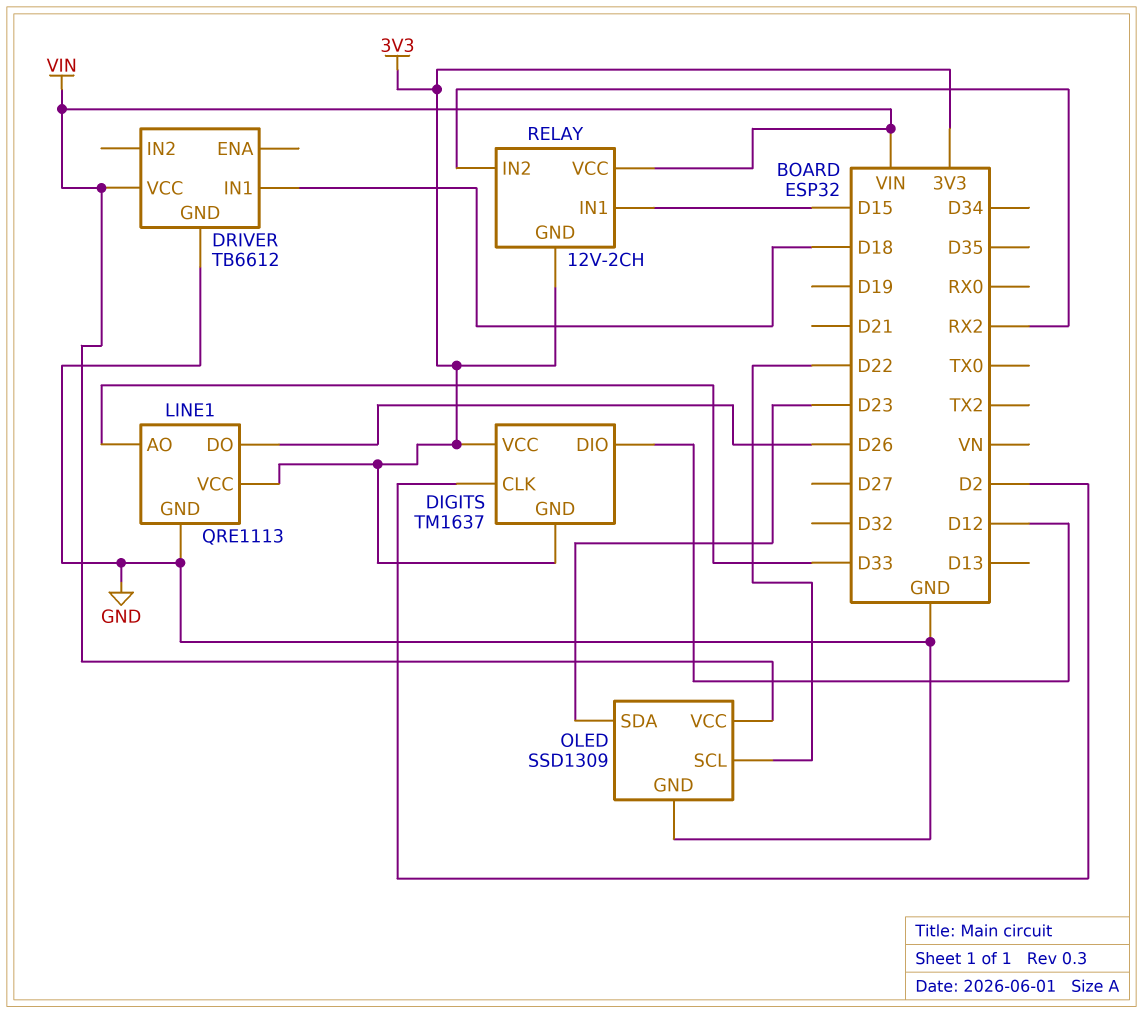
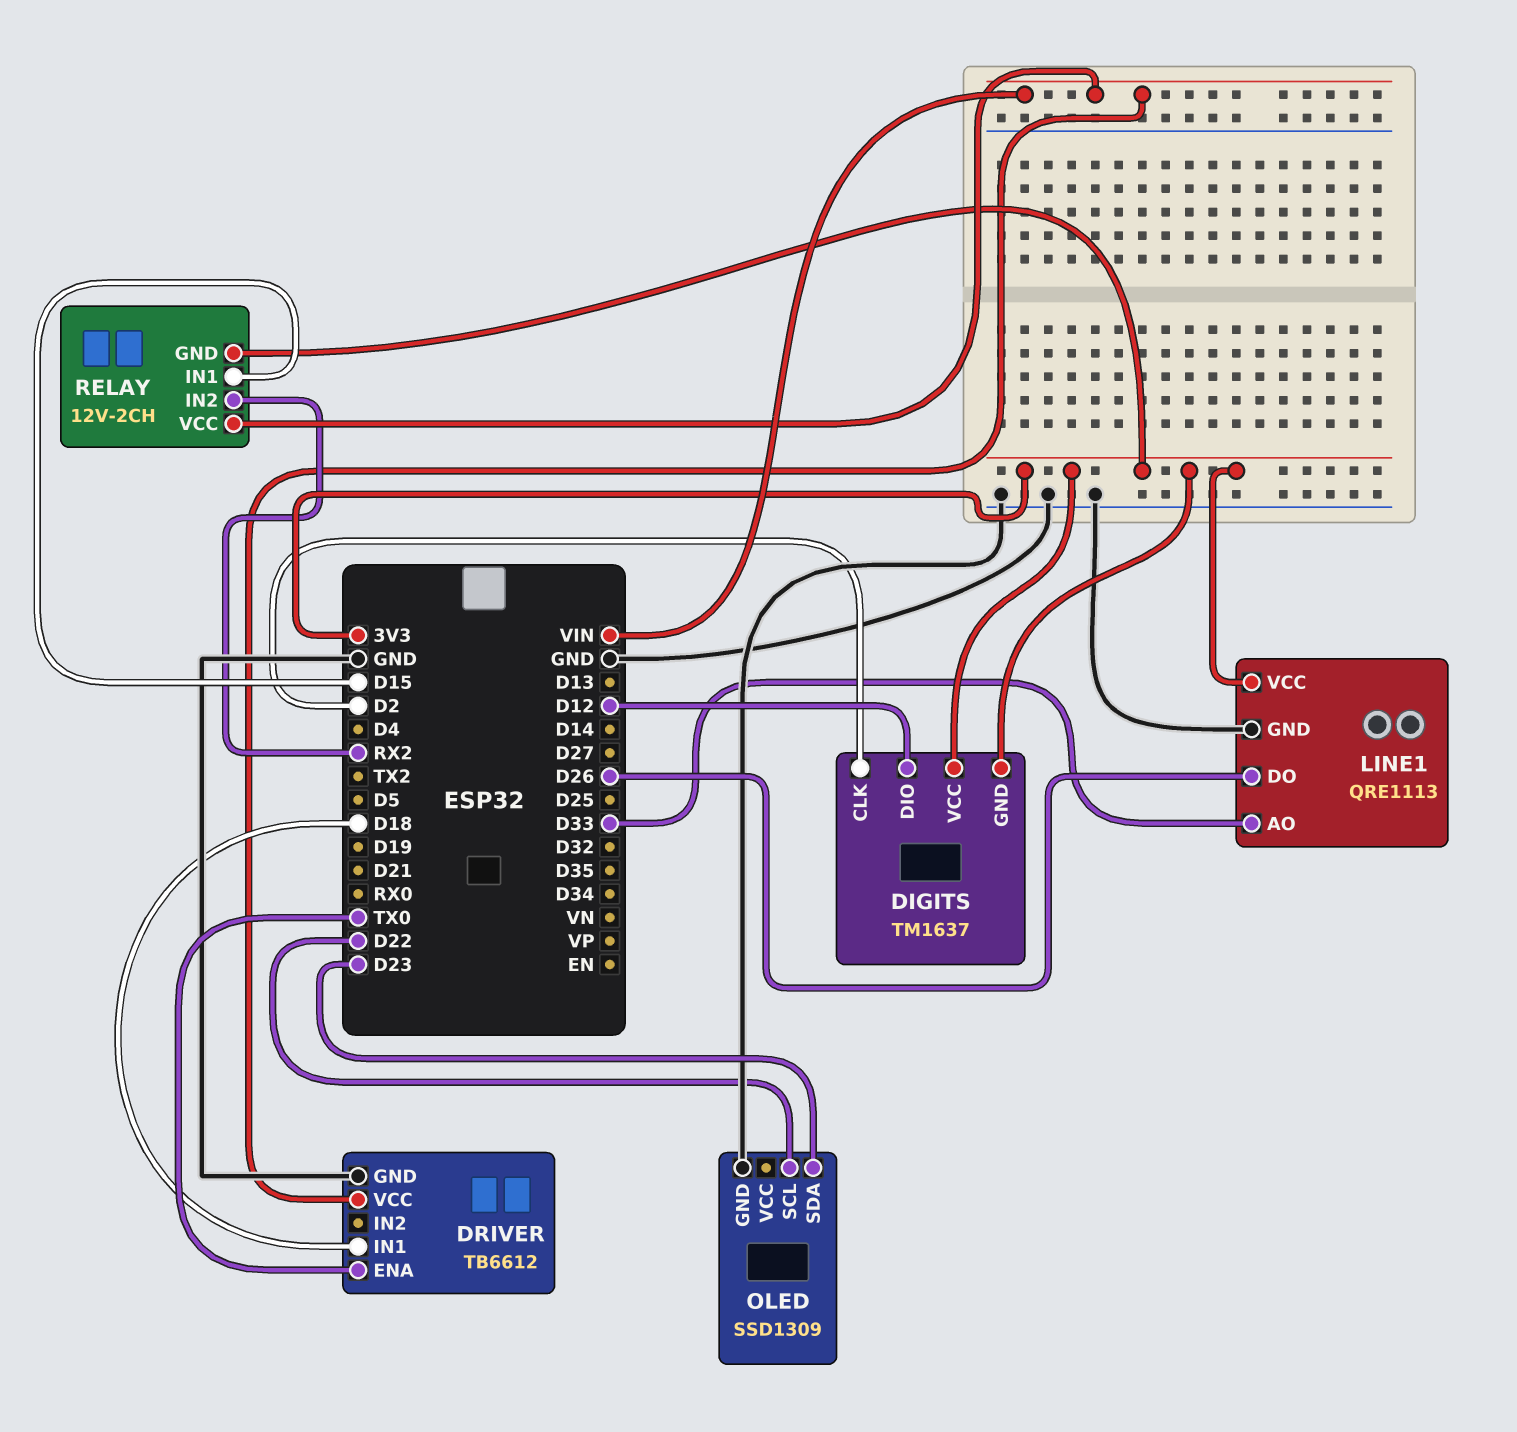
DRIVER pin ENA: none -> TX0
OLED pin VCC: VIN -> none

